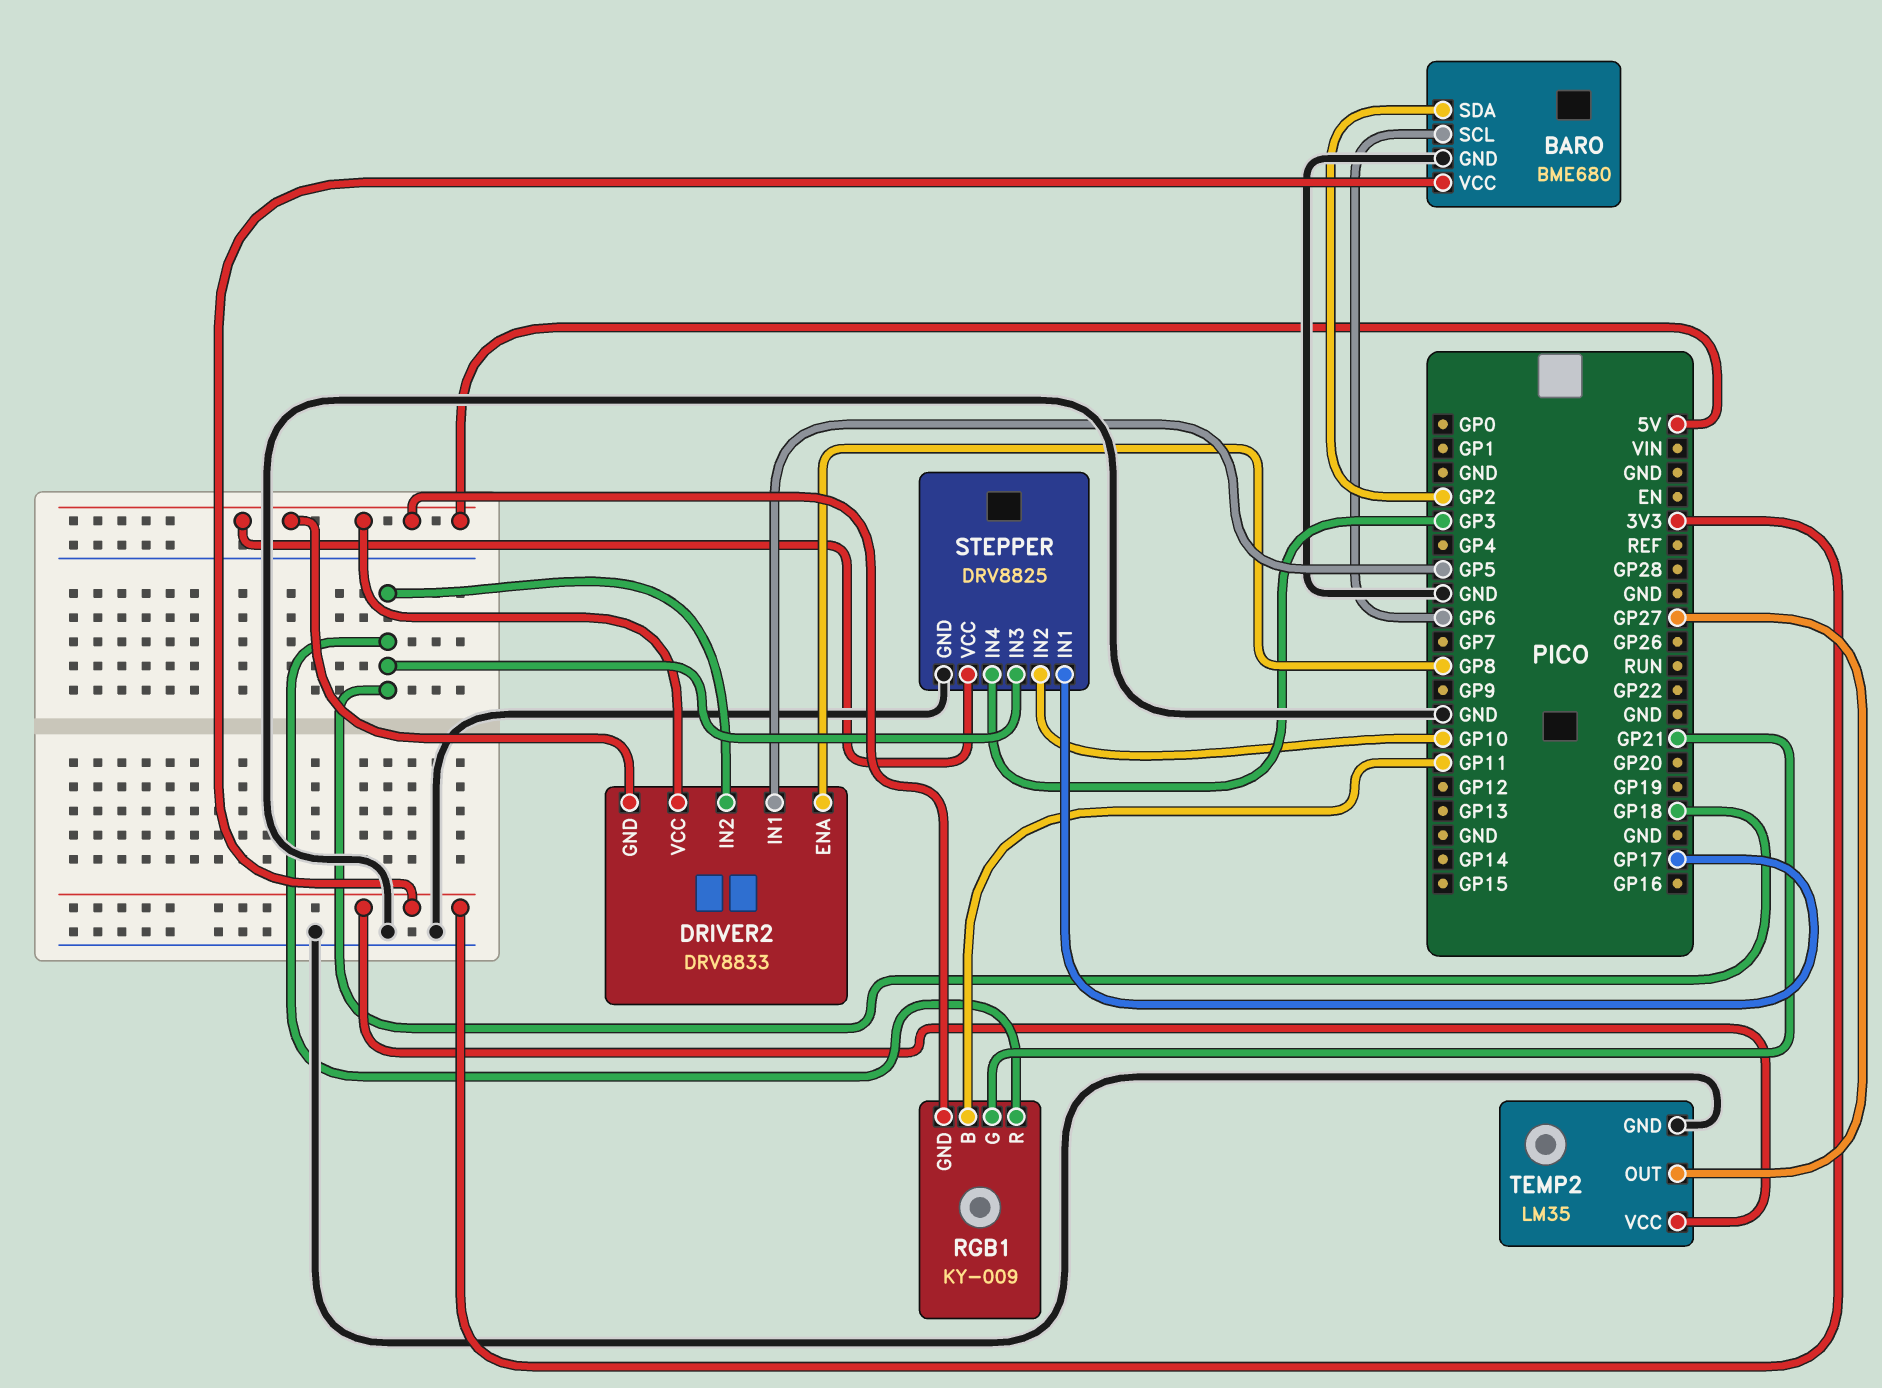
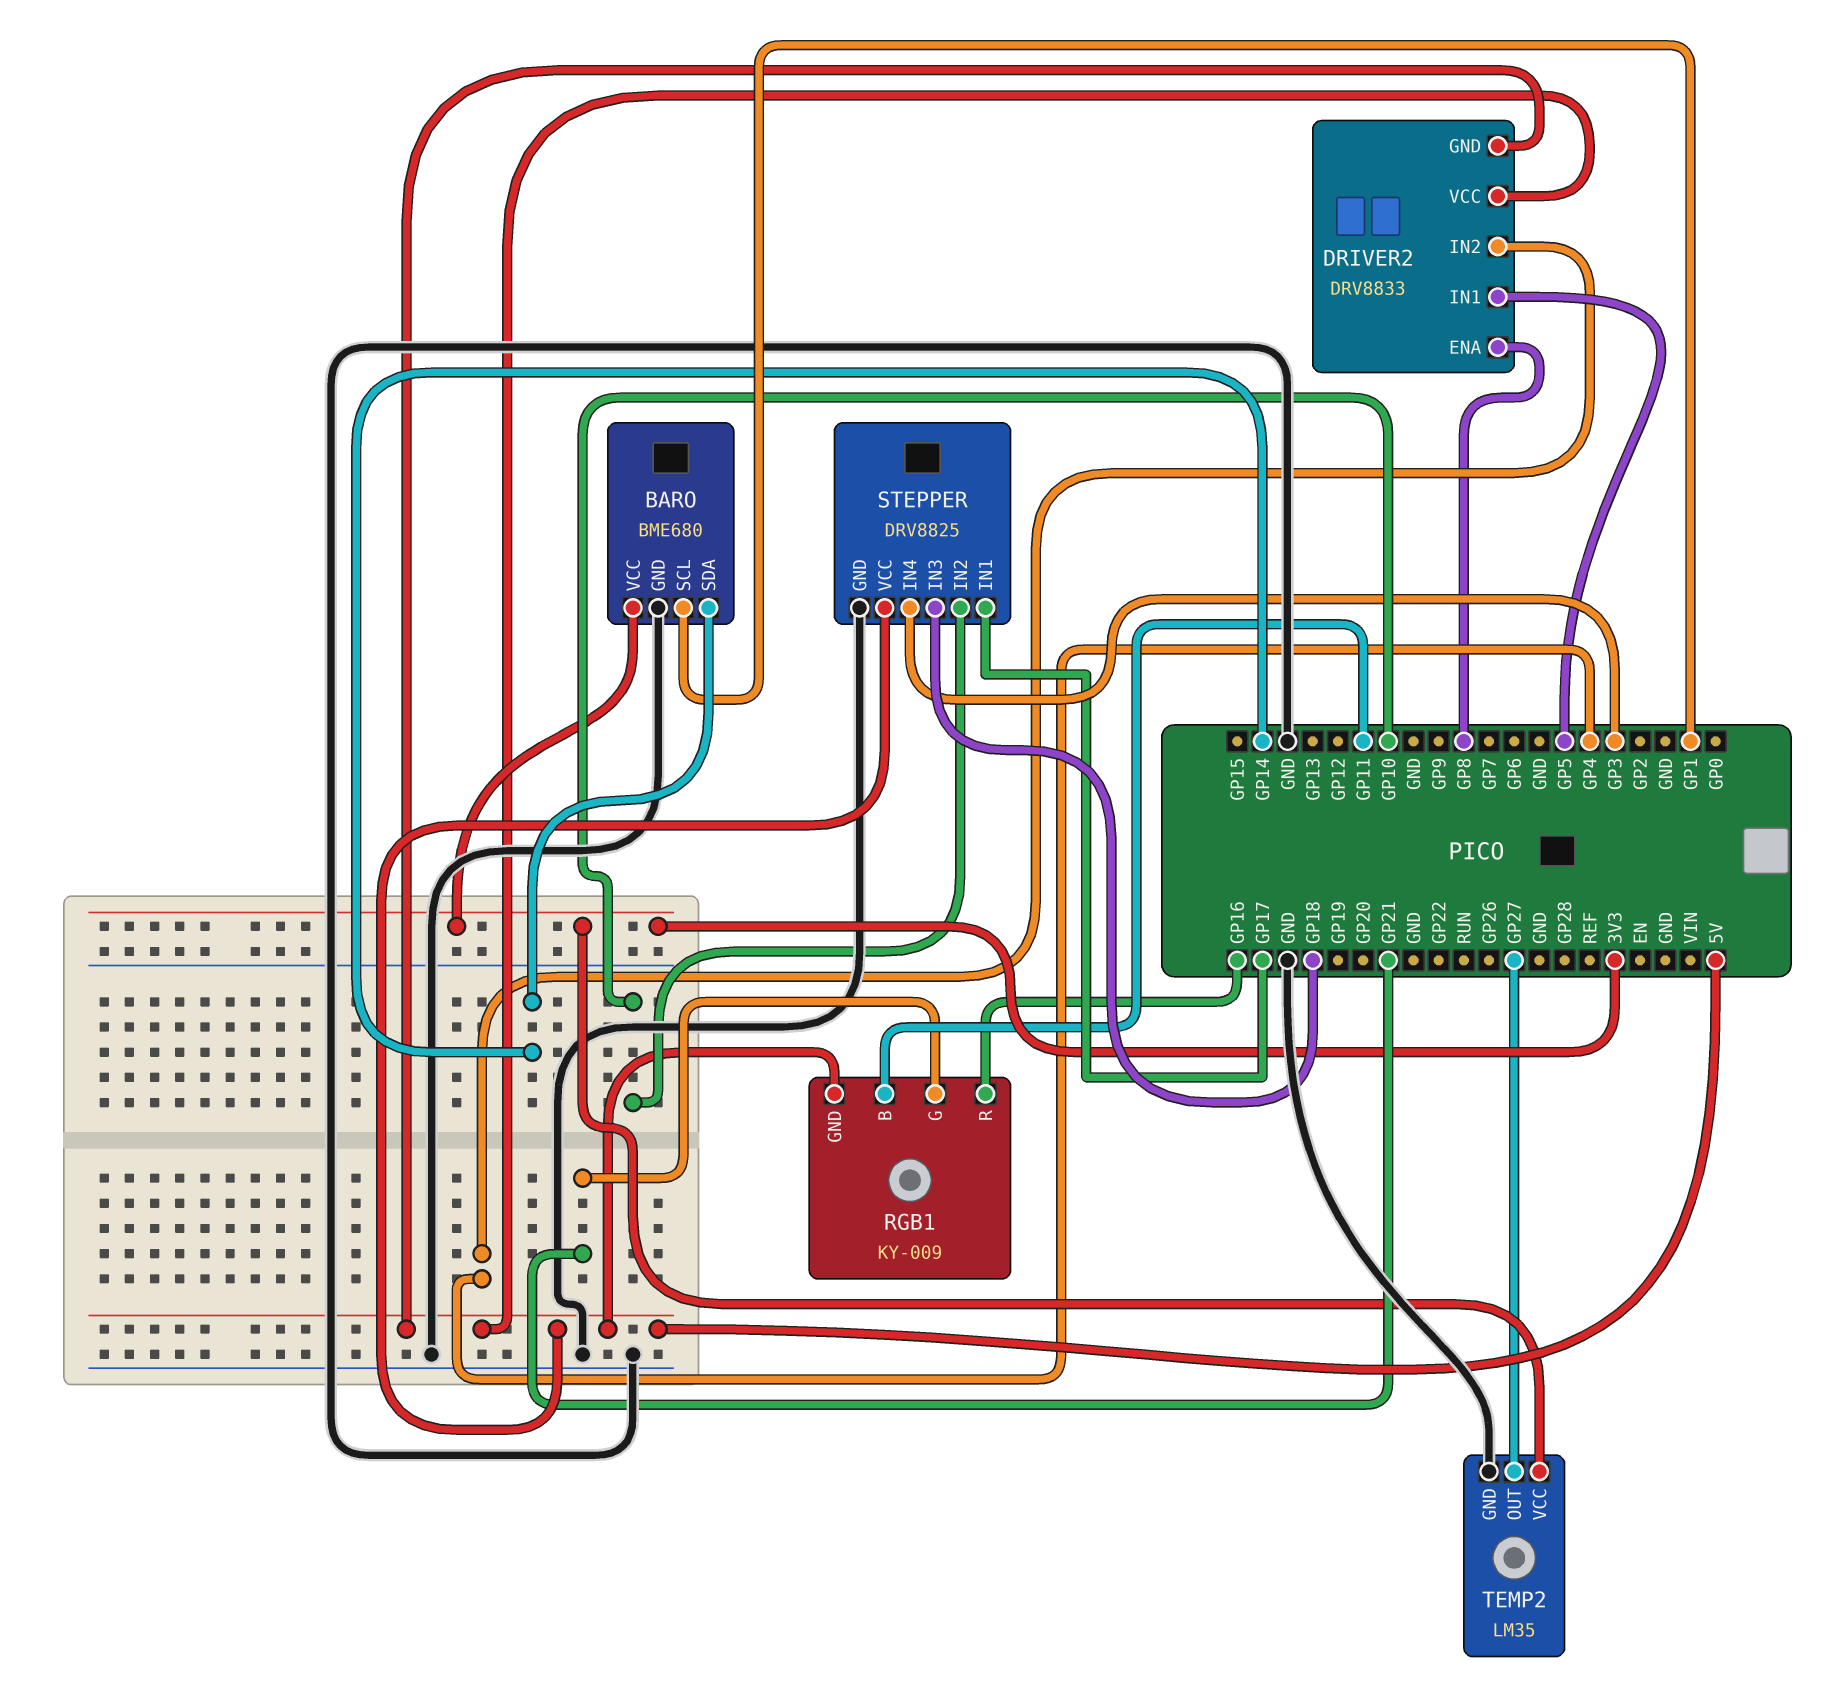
BARO pin SCL: GP6 -> GP1
BARO pin SDA: GP2 -> GP14
DRIVER2 pin IN2: GP18 -> GP4
RGB1 pin R: GP18 -> GP16

